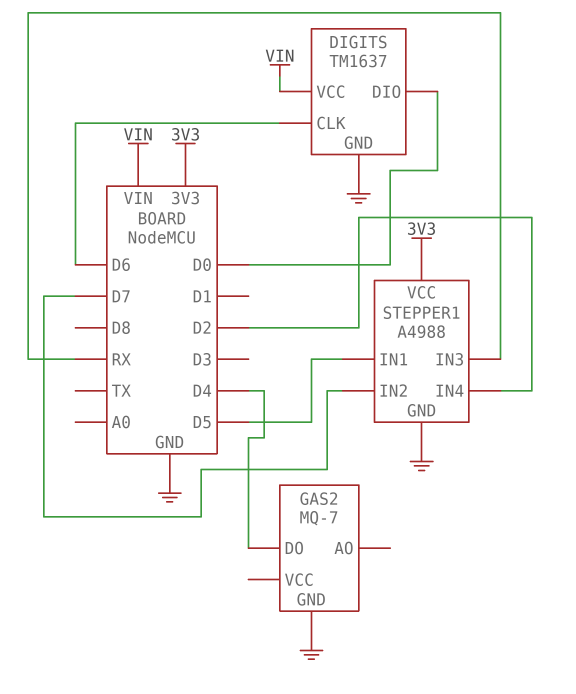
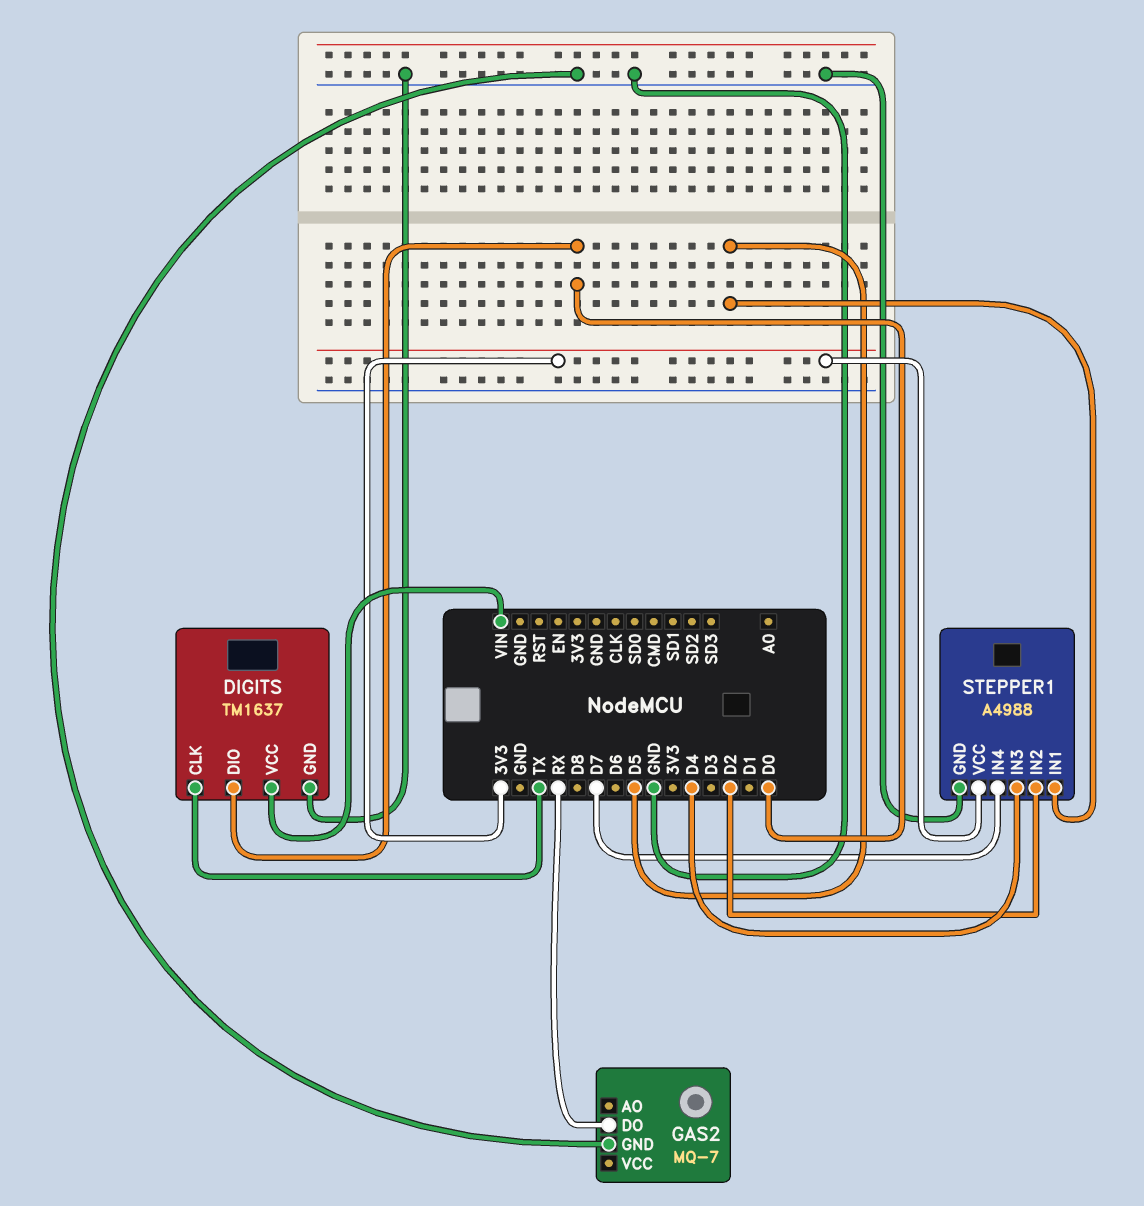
DIGITS pin CLK: D6 -> TX
GAS2 pin DO: D4 -> RX
STEPPER1 pin IN2: D7 -> D2
STEPPER1 pin IN3: RX -> D4
STEPPER1 pin IN4: D2 -> D7

